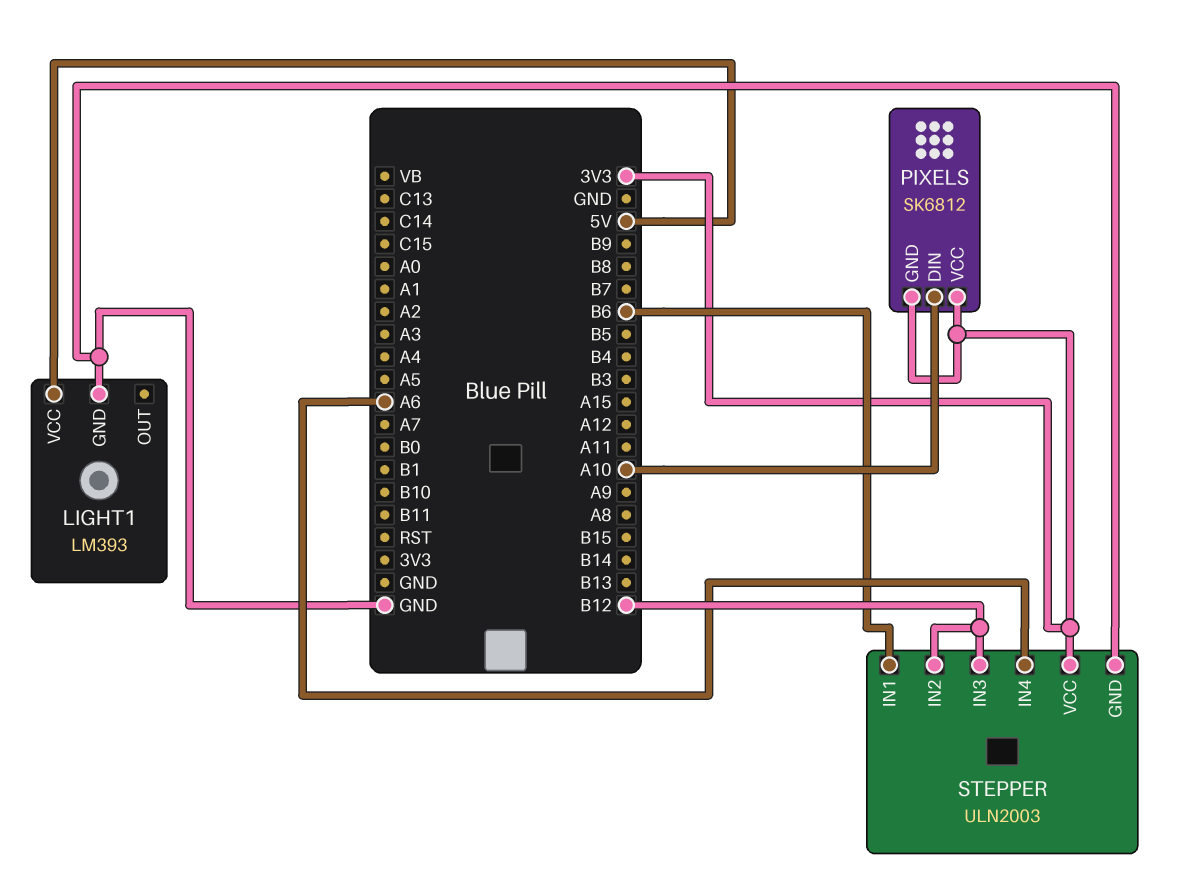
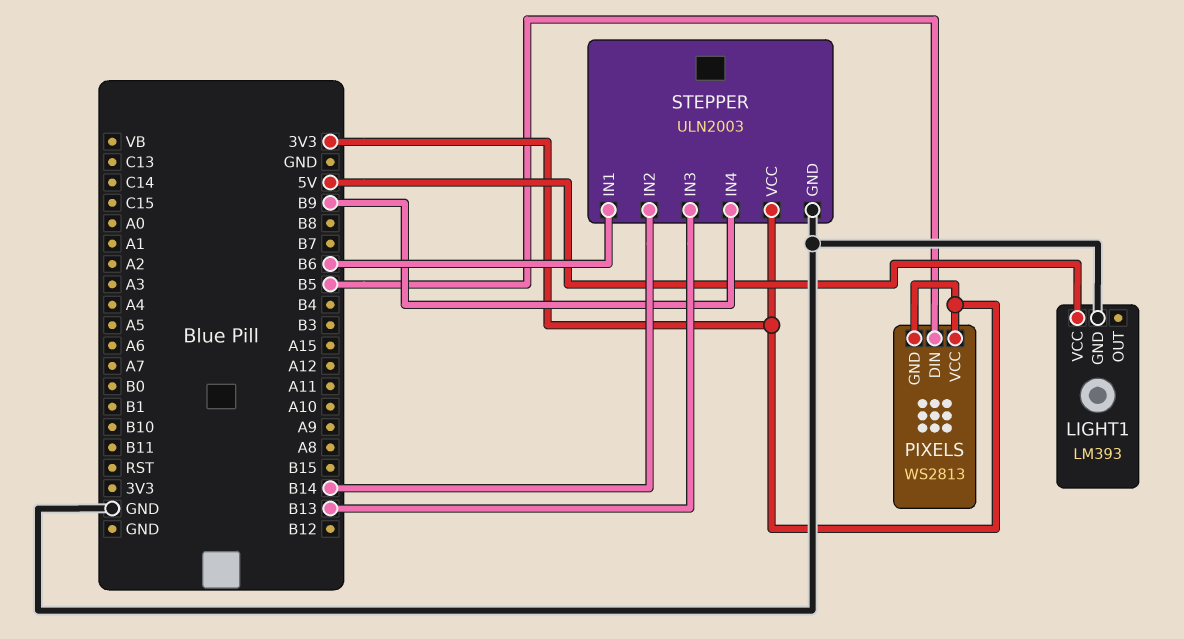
PIXELS: SK6812 -> WS2813
PIXELS pin DIN: A10 -> B5
STEPPER pin IN2: B12 -> B14
STEPPER pin IN3: B12 -> B13
STEPPER pin IN4: A6 -> B9

